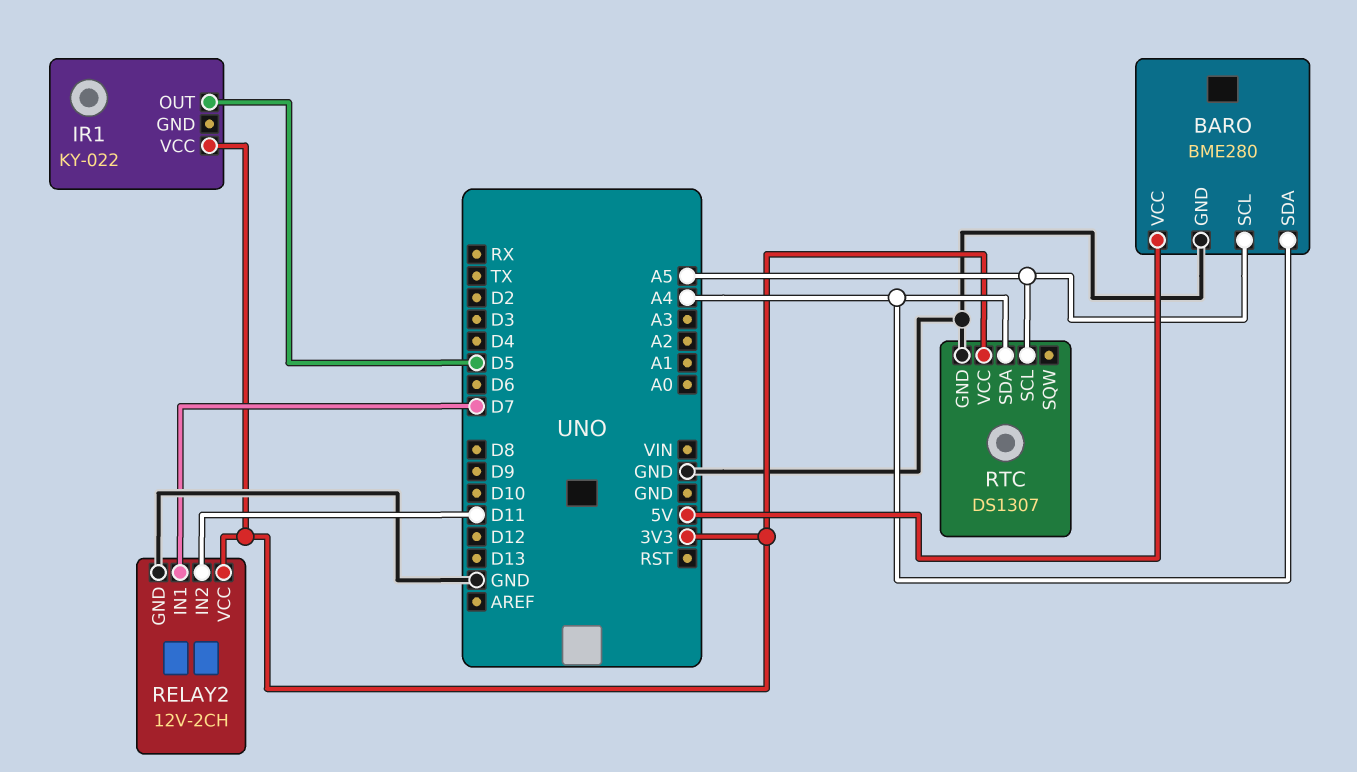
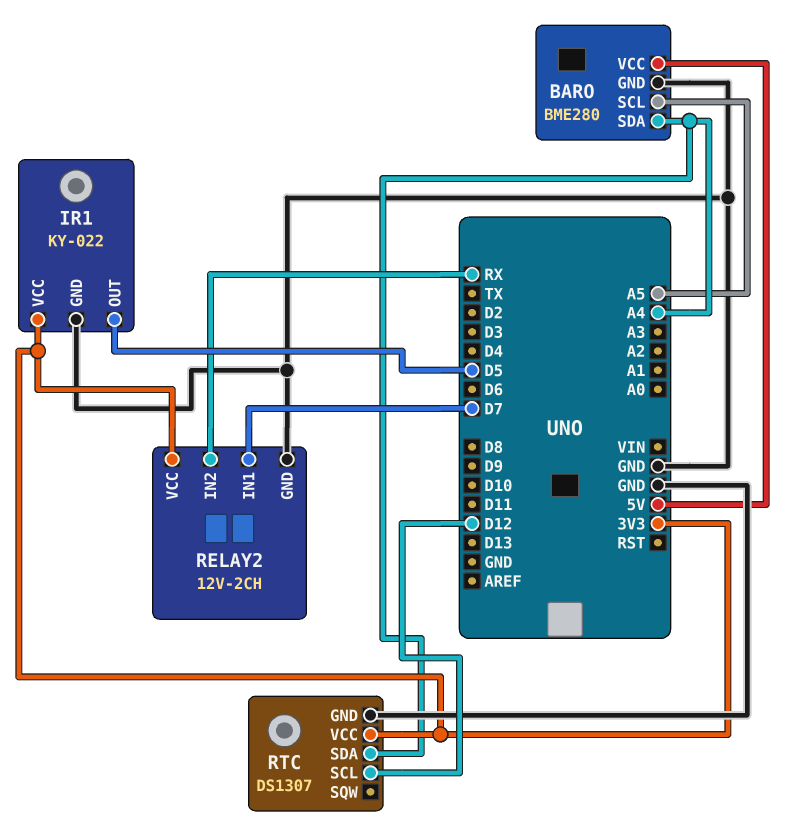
IR1 pin GND: none -> GND
RELAY2 pin IN2: D11 -> RX
RTC pin SCL: A5 -> D12

